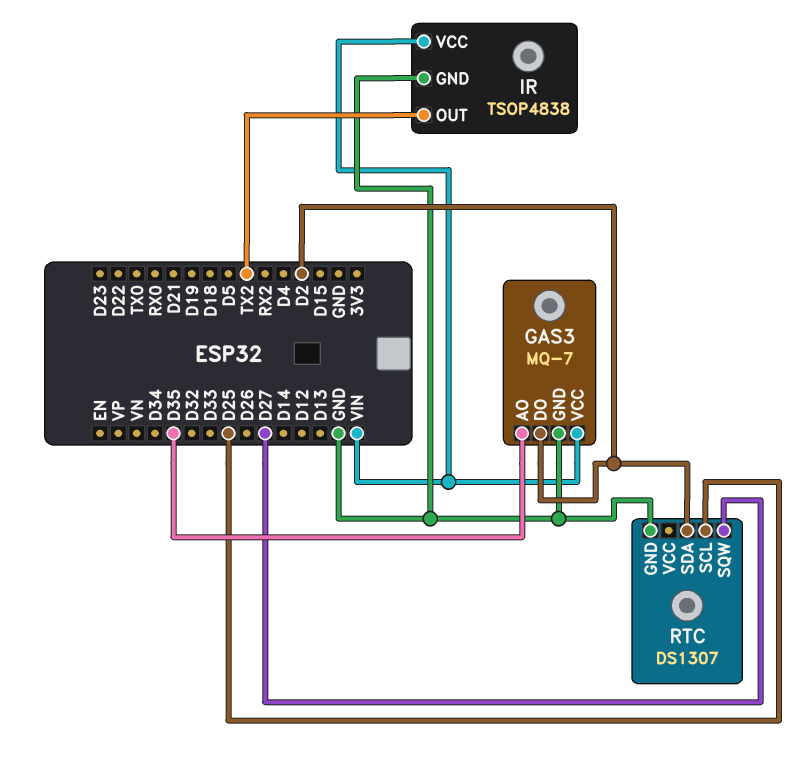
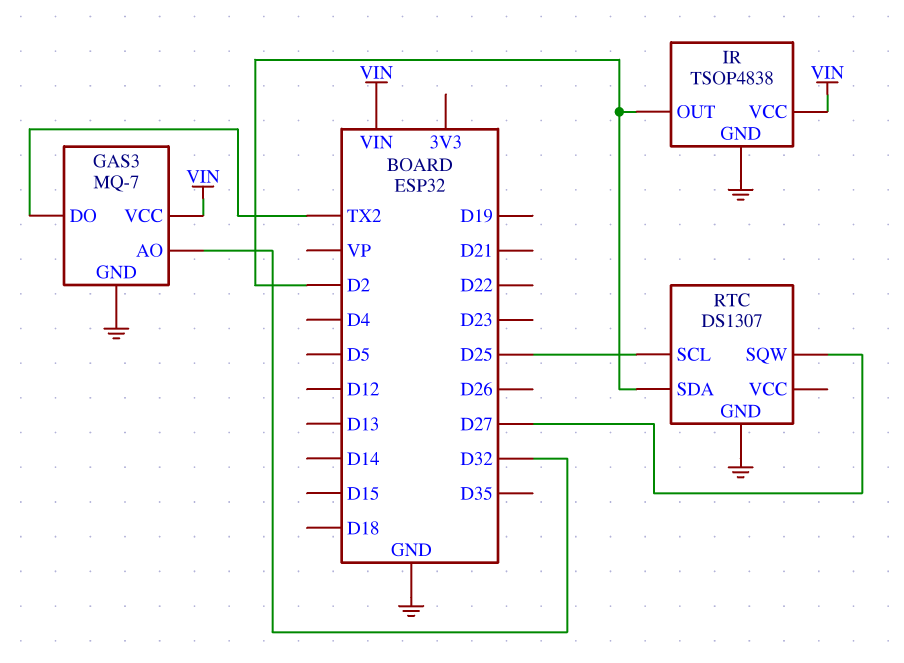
GAS3 pin AO: D35 -> D32
GAS3 pin DO: D2 -> TX2
IR pin OUT: TX2 -> D2

